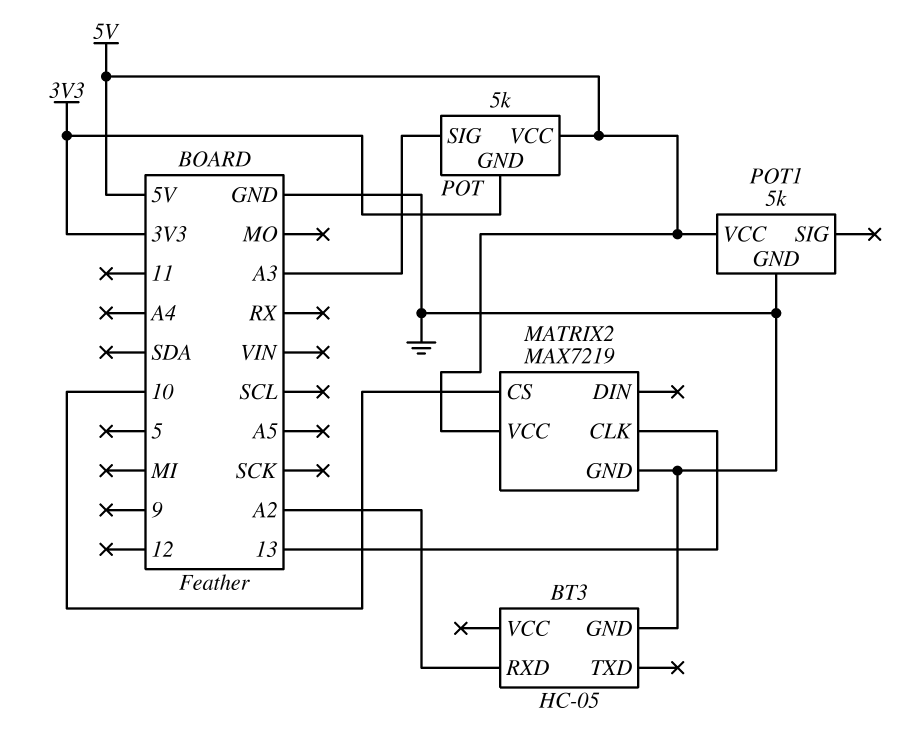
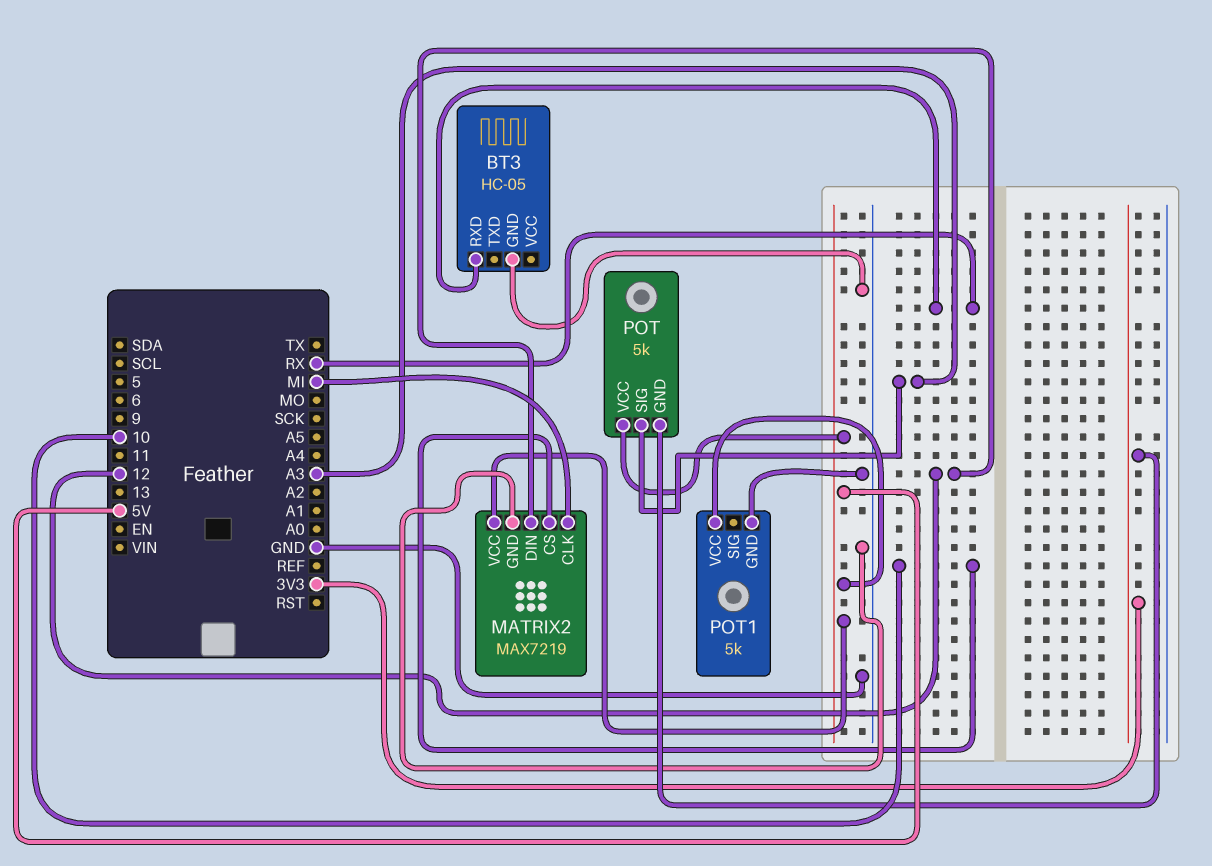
BT3 pin RXD: A2 -> RX
MATRIX2 pin CLK: 13 -> MI
MATRIX2 pin DIN: none -> 12

